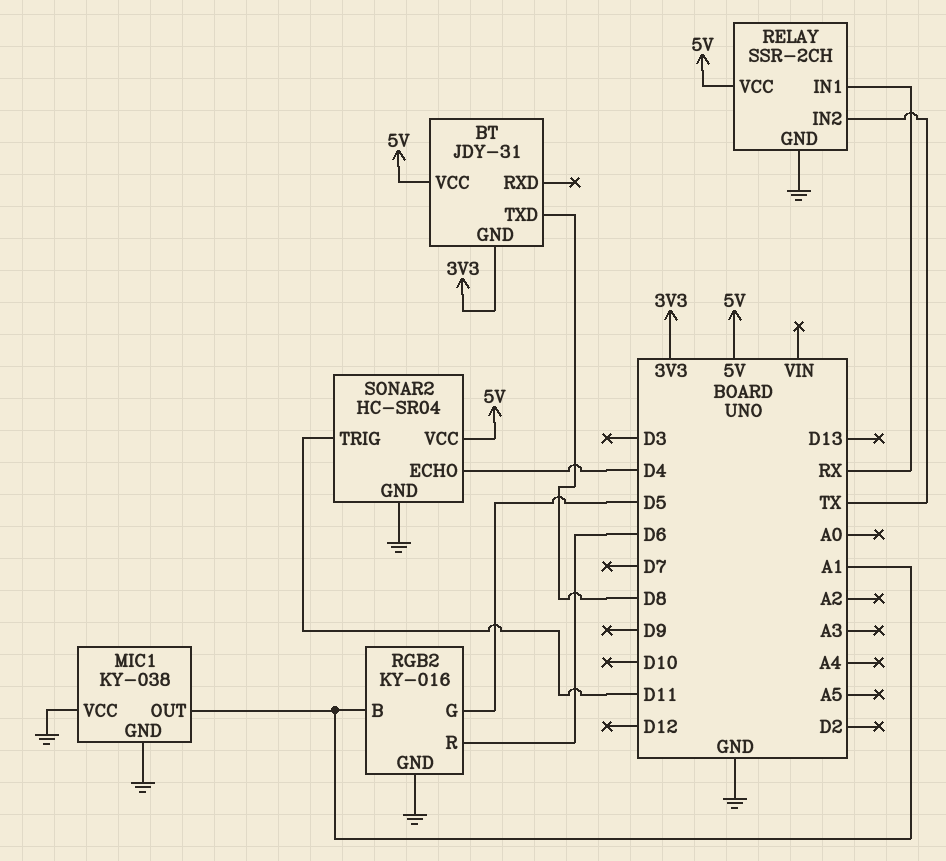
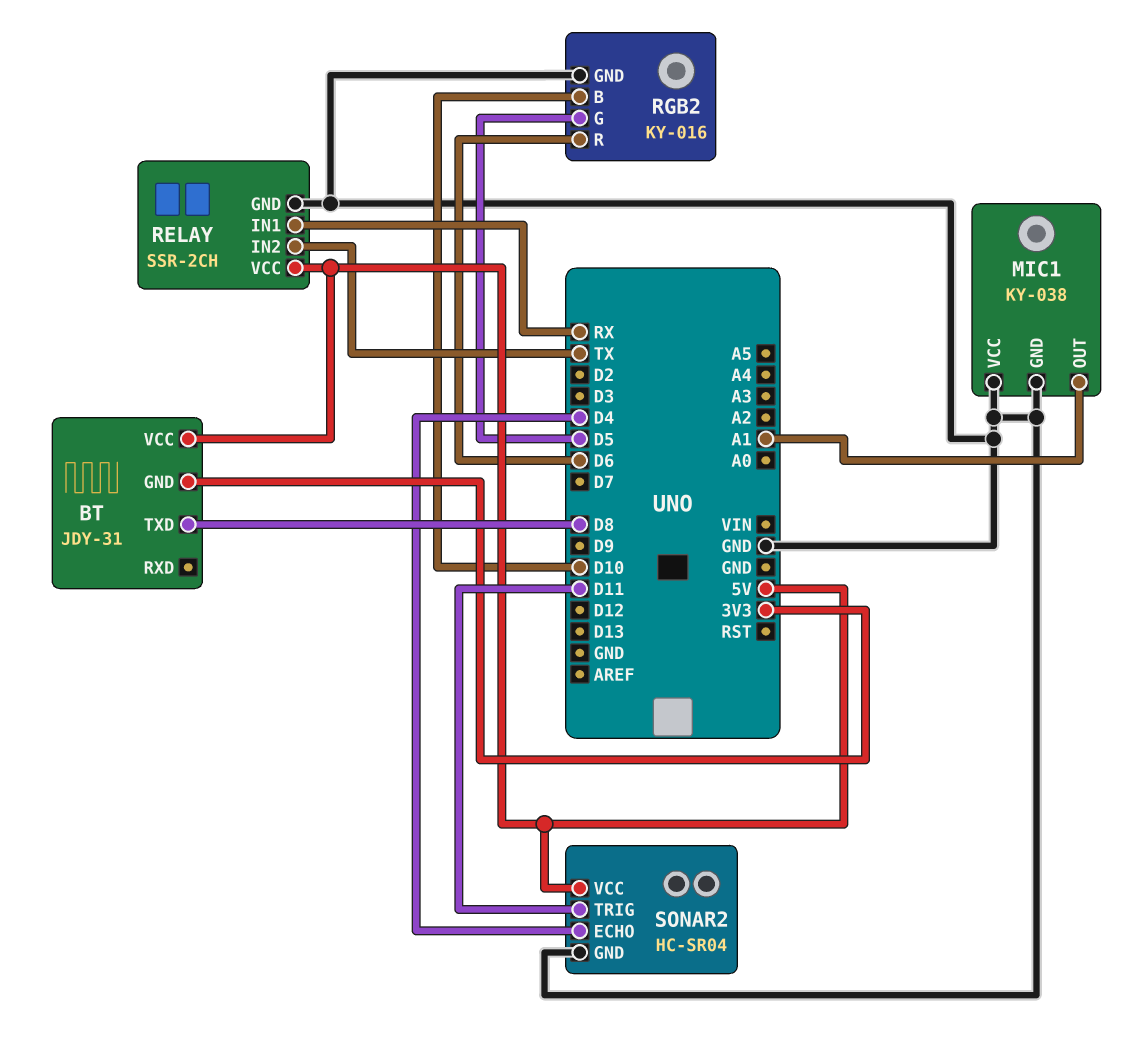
RGB2 pin B: A1 -> D10

